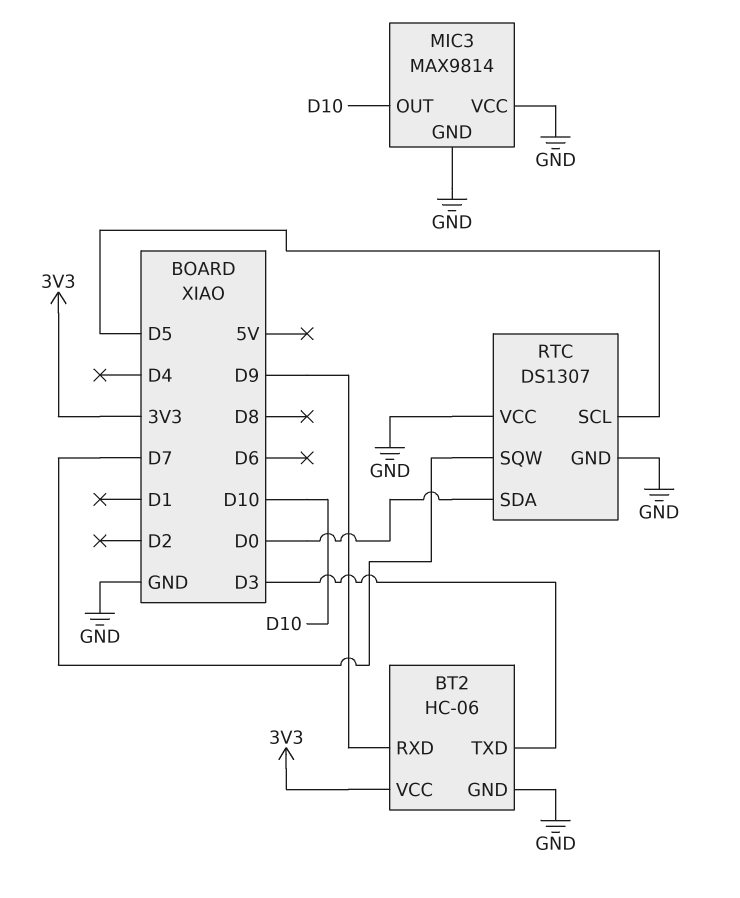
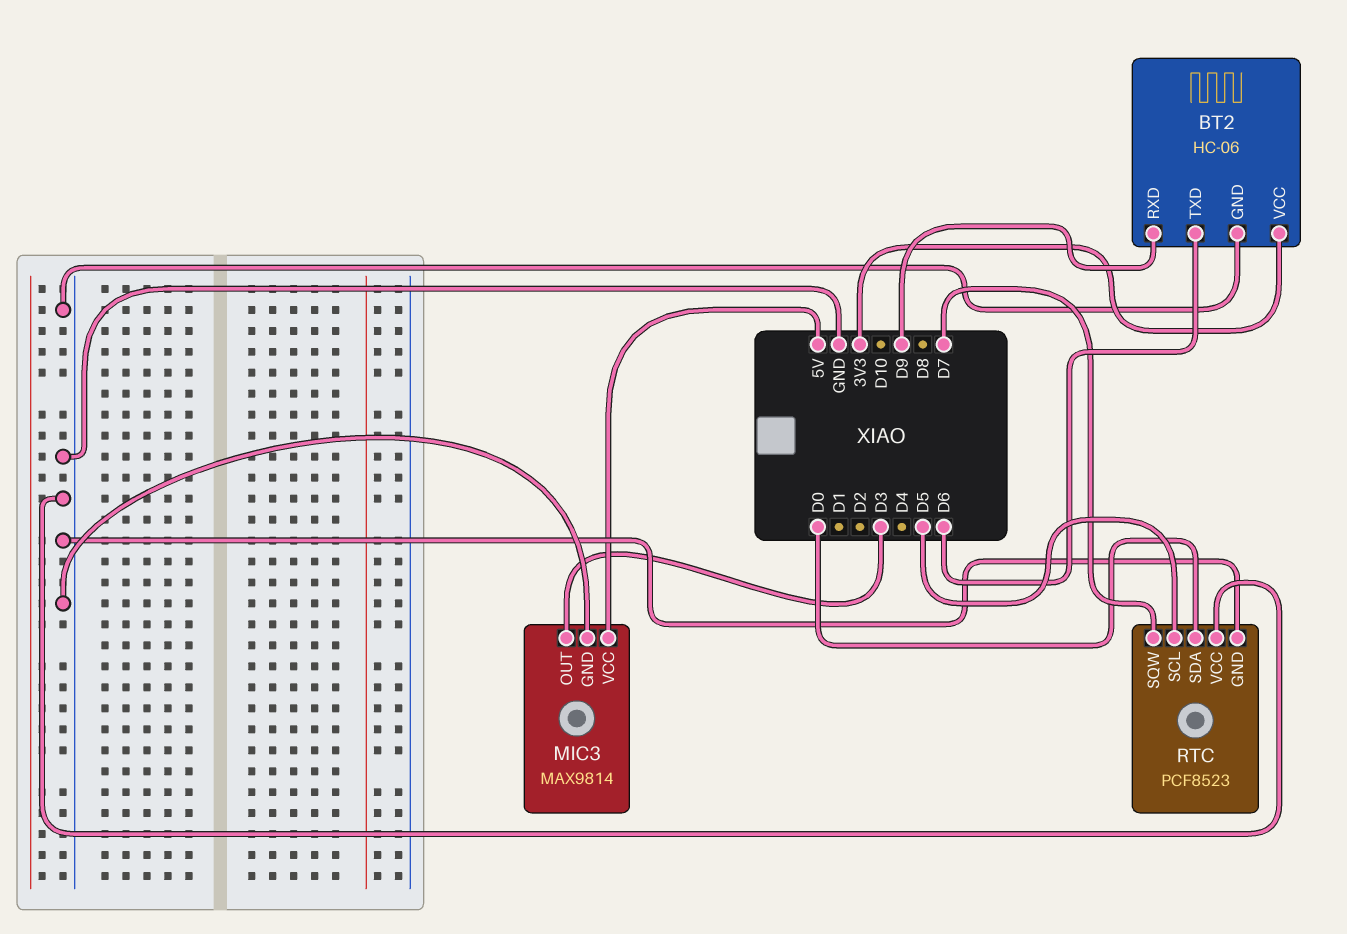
BT2 pin TXD: D3 -> D6
MIC3 pin OUT: D10 -> D3
MIC3 pin VCC: GND -> 5V
RTC: DS1307 -> PCF8523

